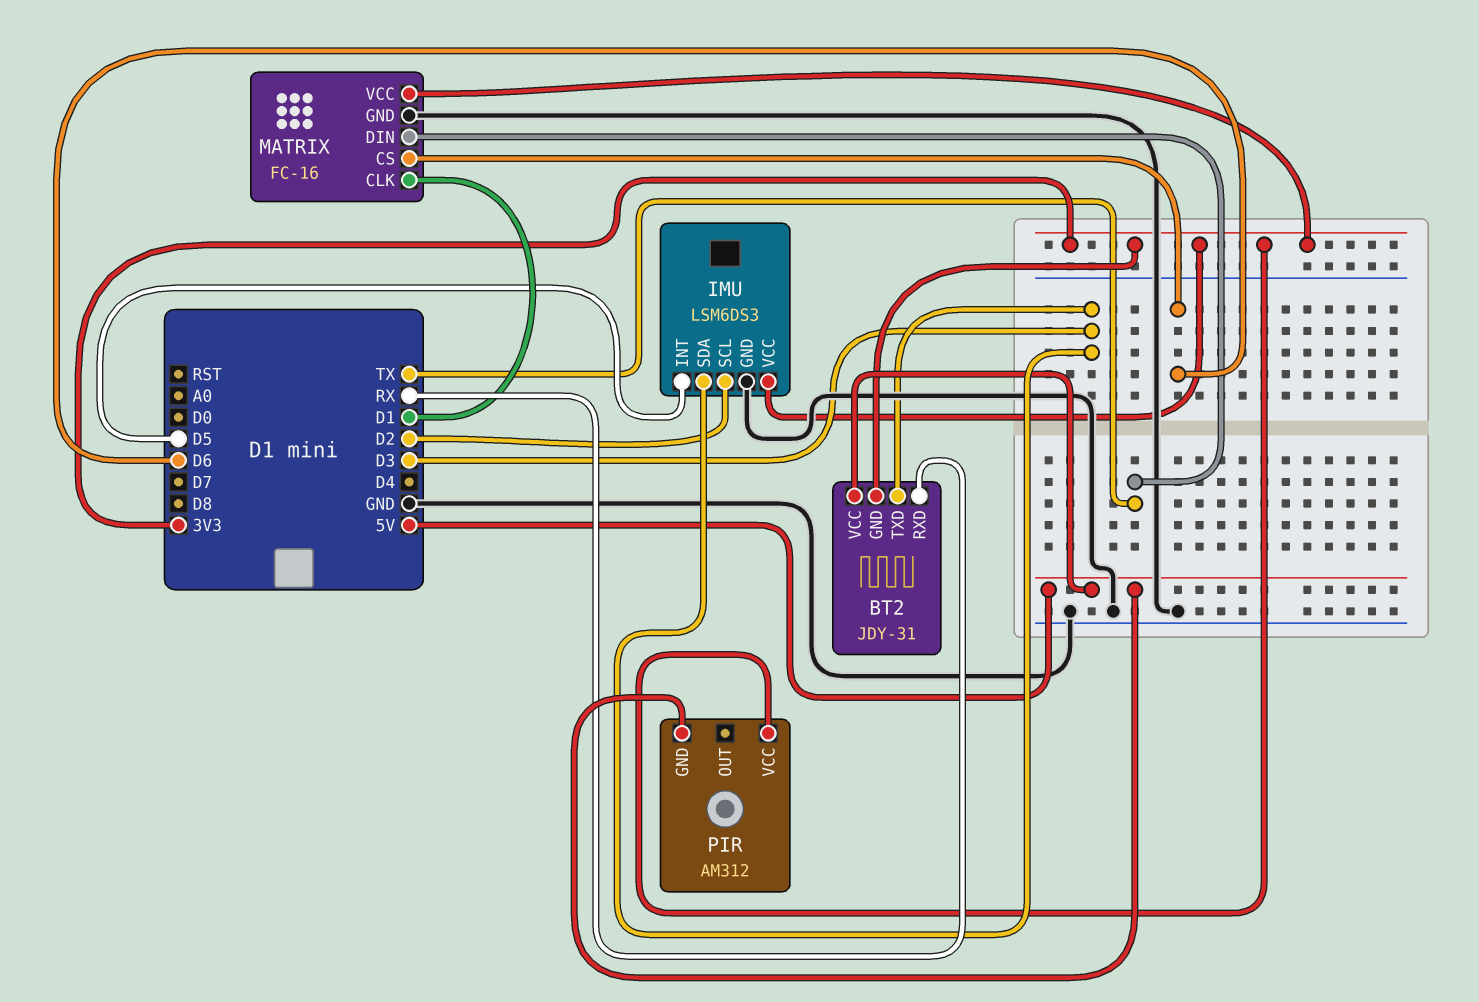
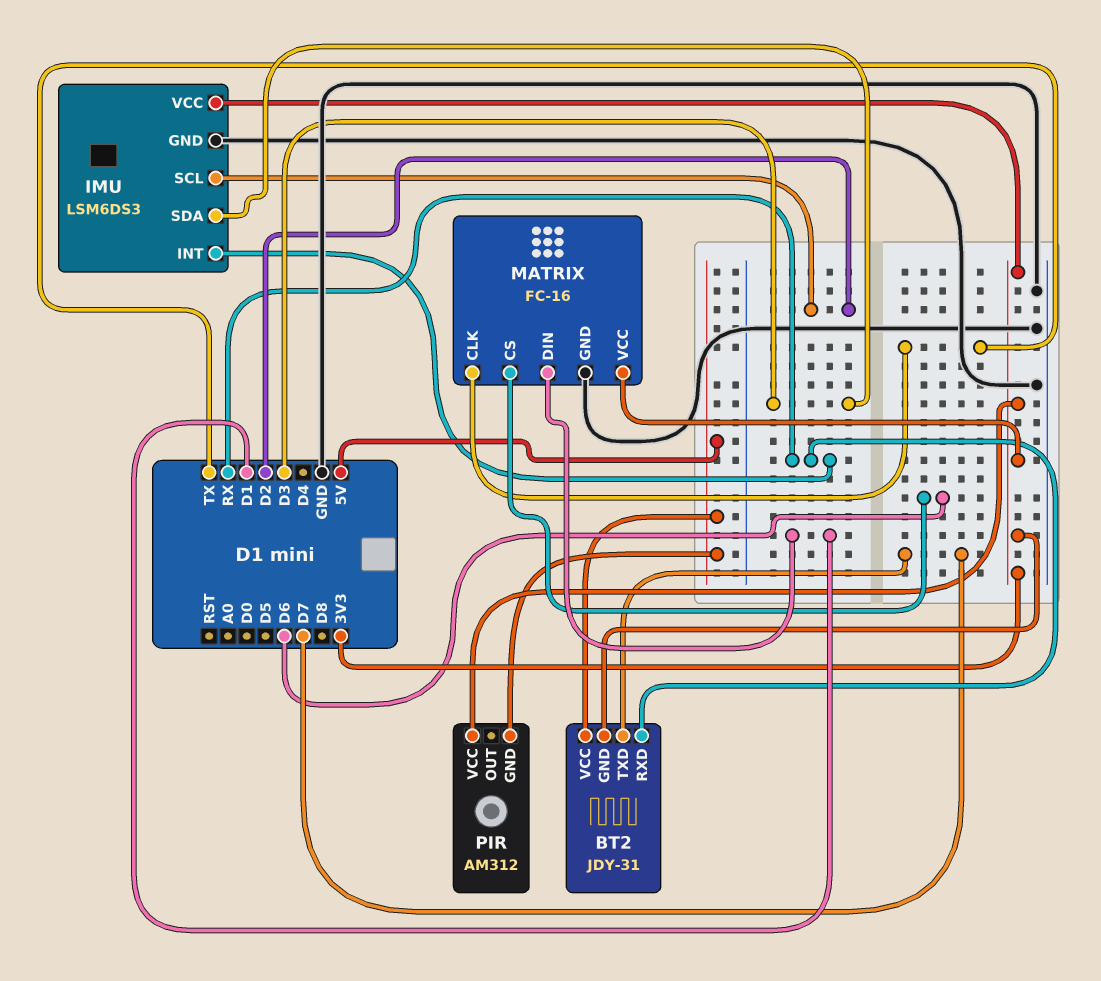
BT2 pin TXD: D3 -> D7
IMU pin INT: D5 -> RX
MATRIX pin CLK: D1 -> TX
MATRIX pin DIN: TX -> D1

